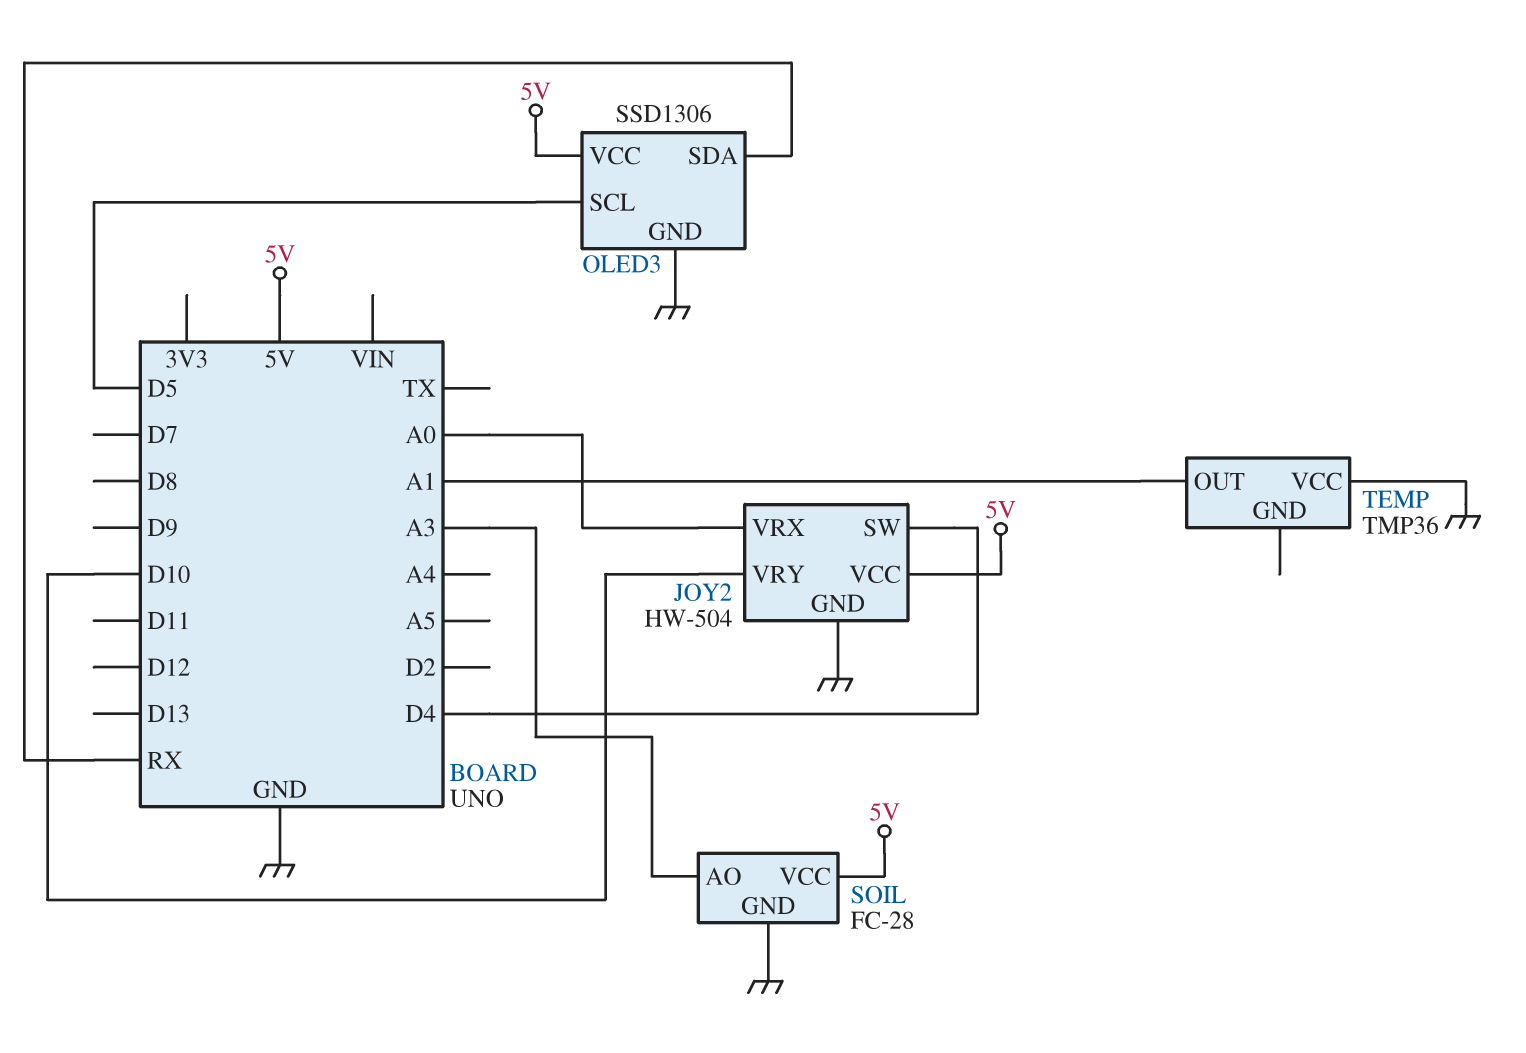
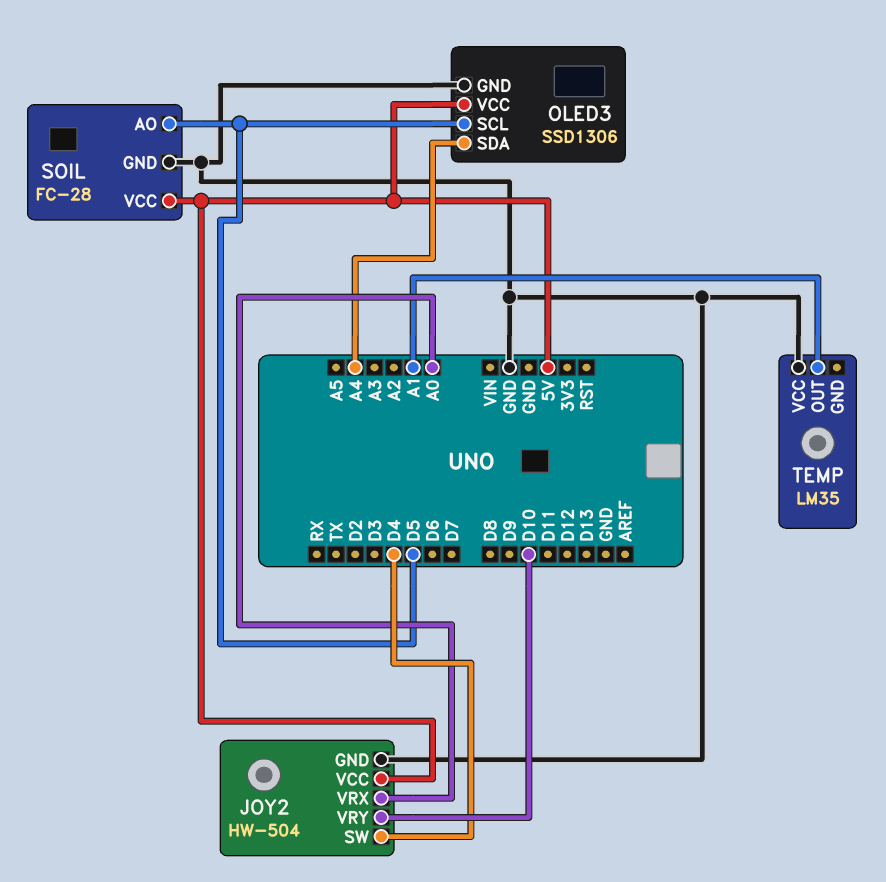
OLED3 pin SDA: RX -> A4
SOIL pin AO: A3 -> D5
TEMP: TMP36 -> LM35

